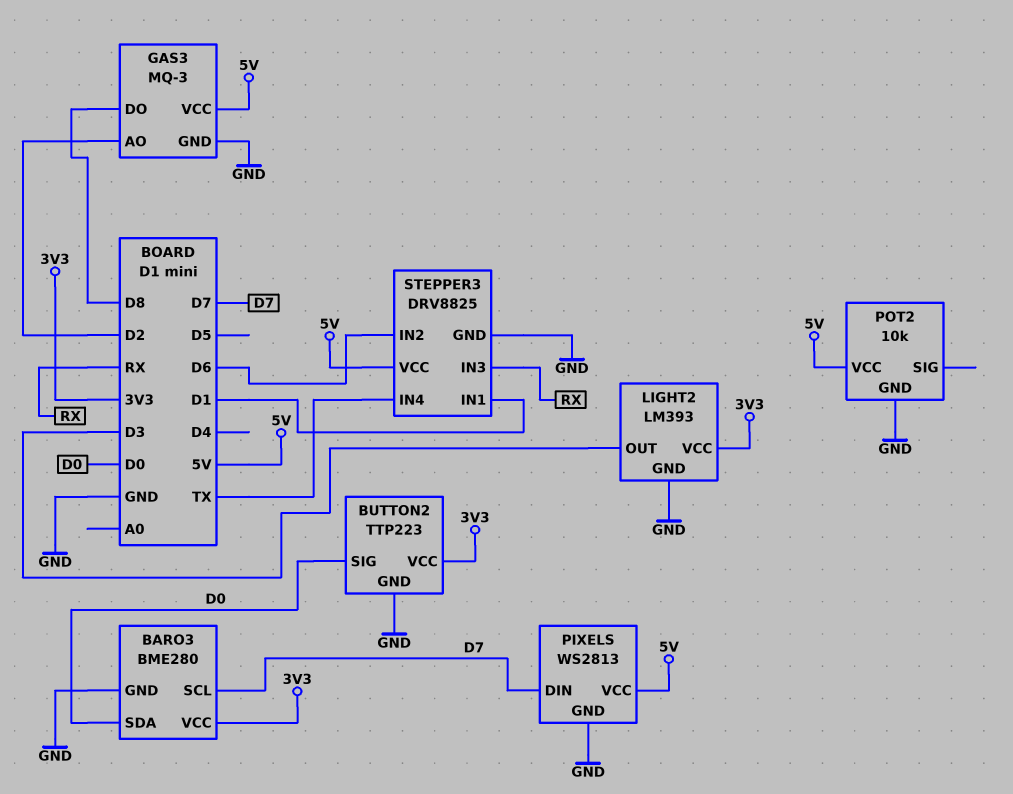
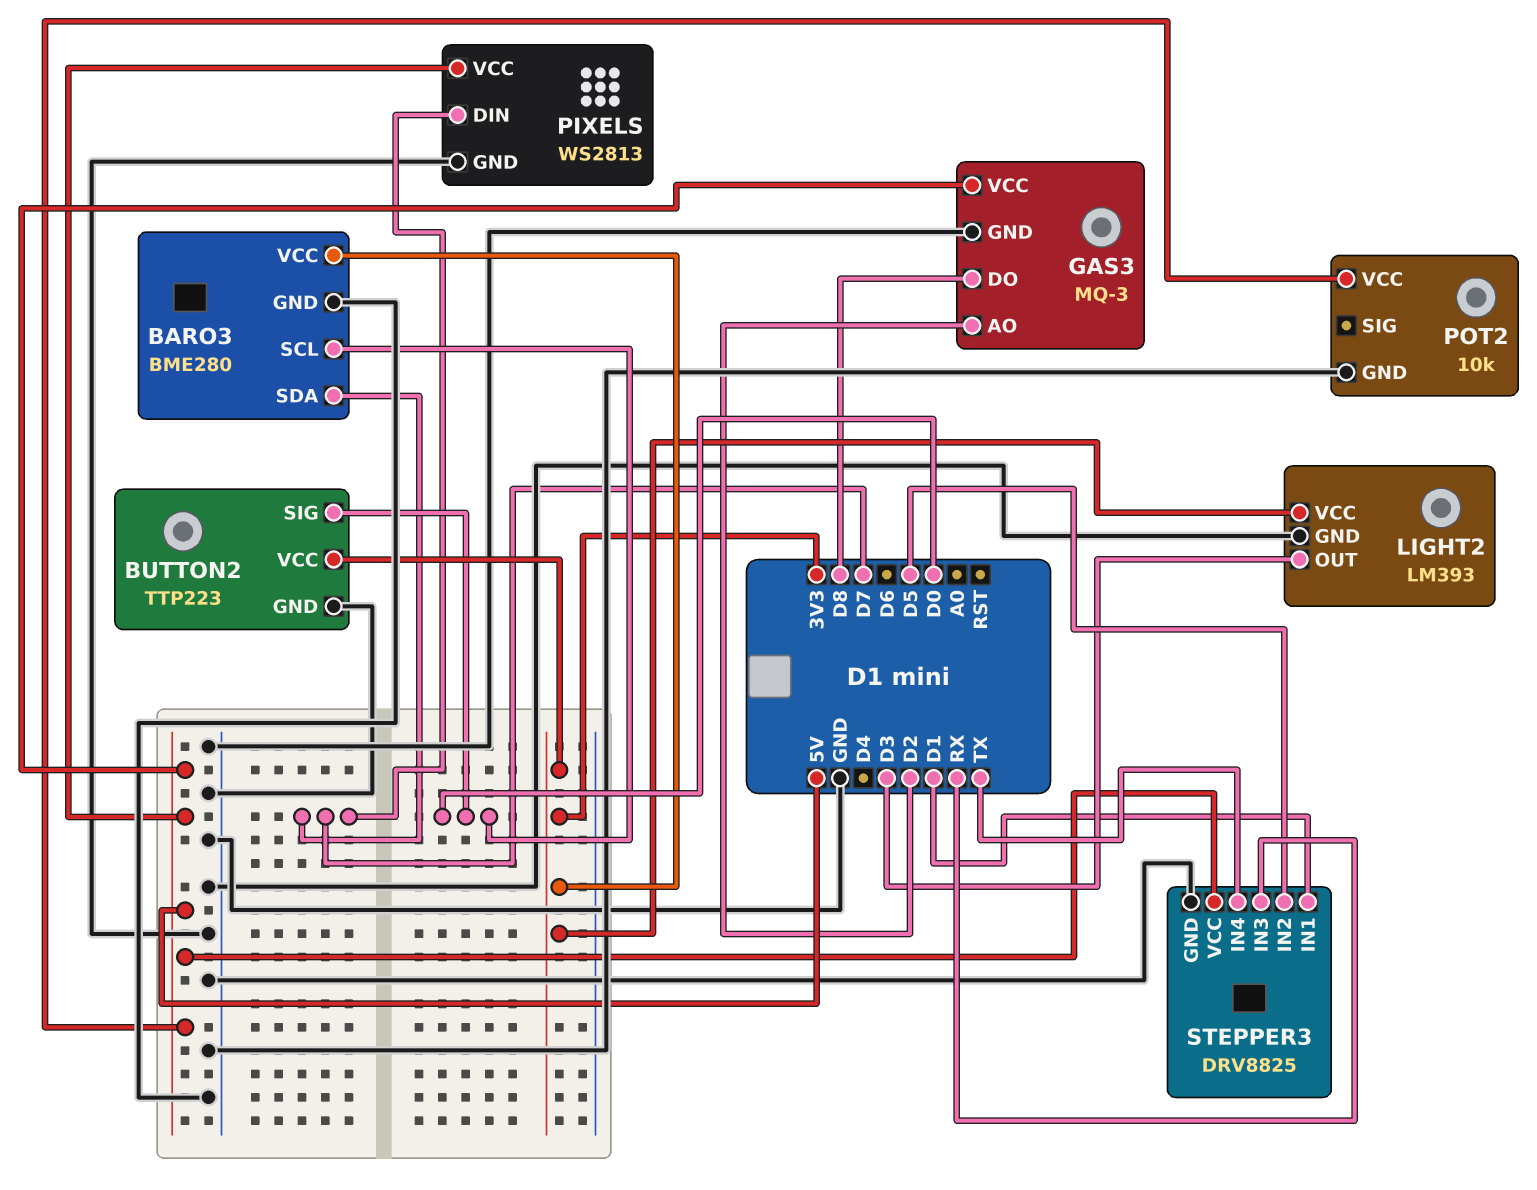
BARO3 pin SCL: D7 -> D0
BARO3 pin SDA: D0 -> D7
STEPPER3 pin IN2: D6 -> D5

